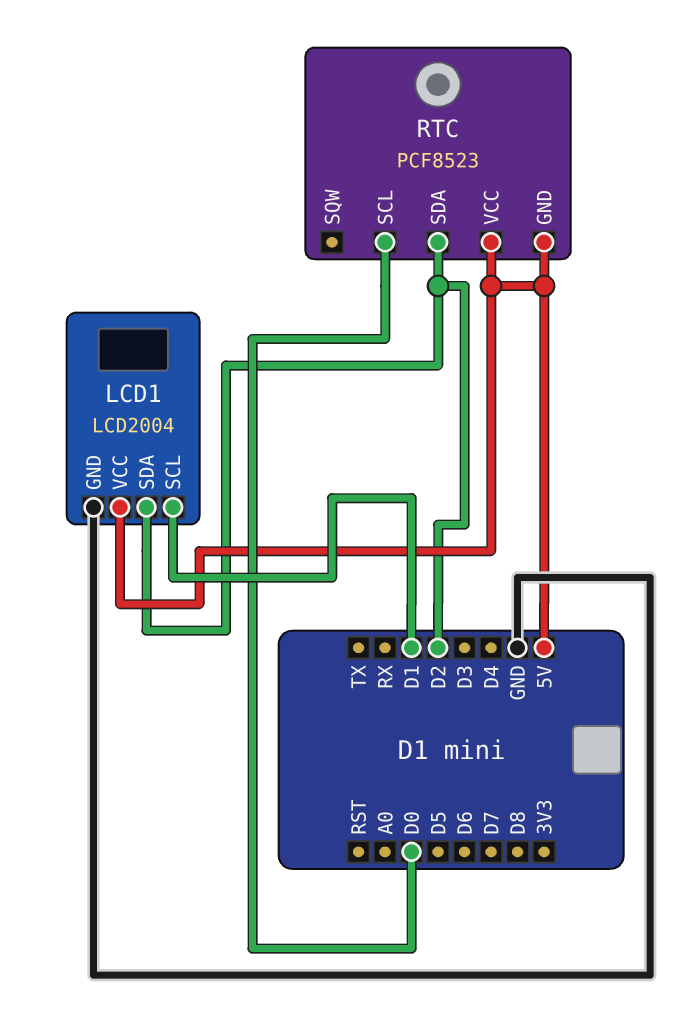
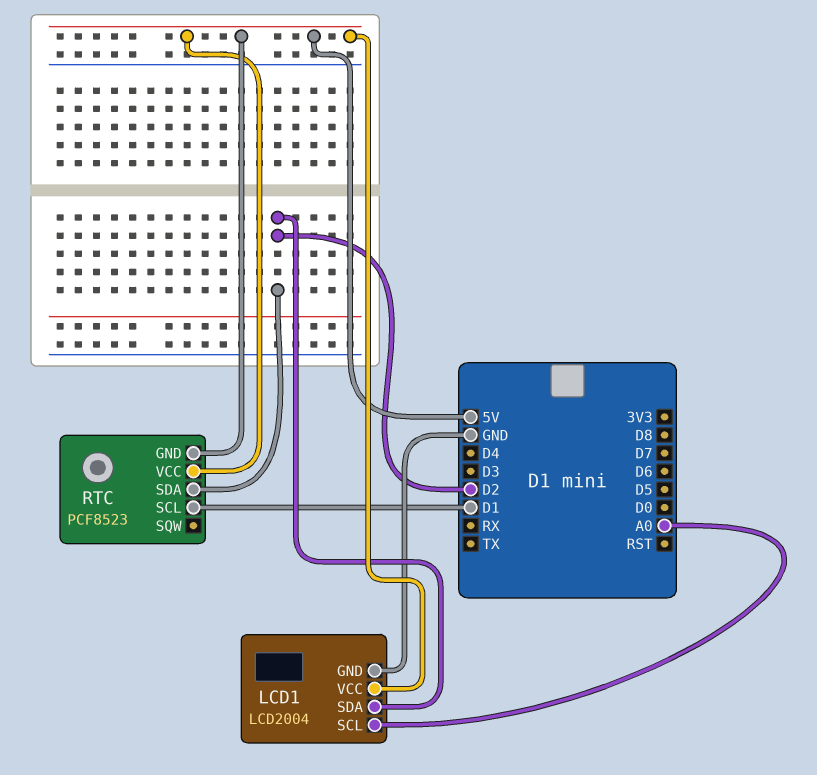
LCD1 pin SCL: D1 -> A0
RTC pin SCL: D0 -> D1

